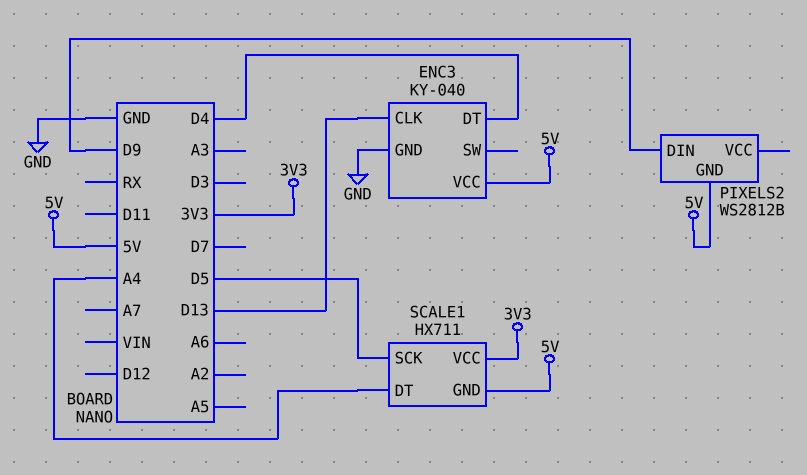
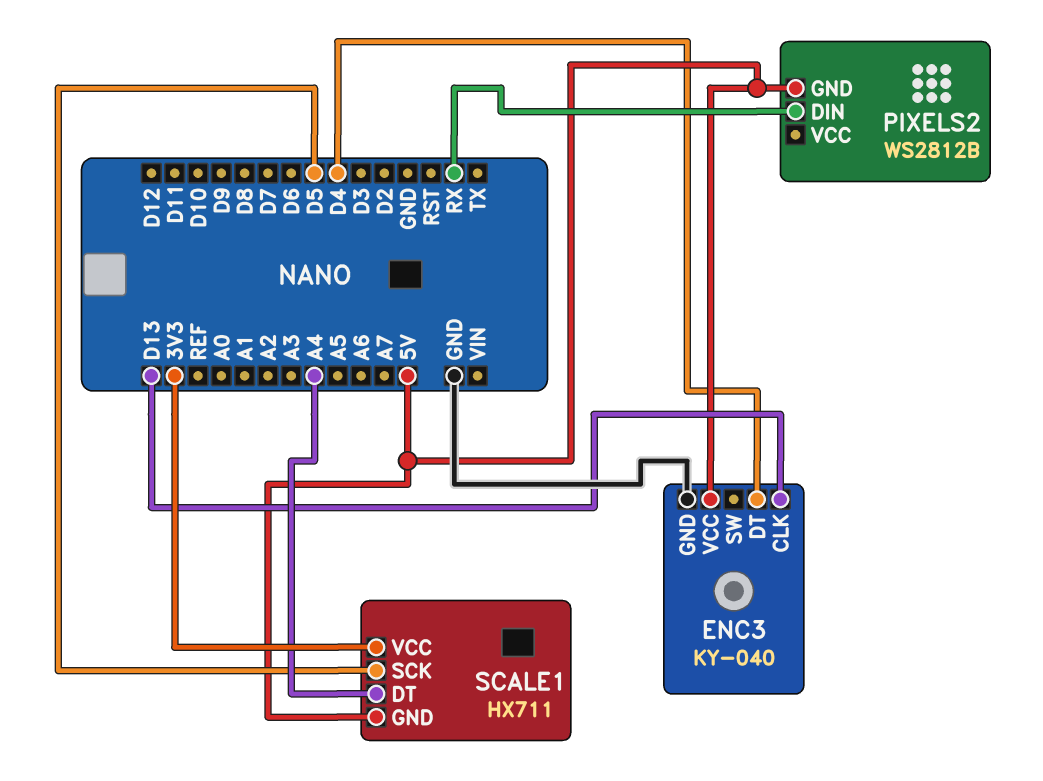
PIXELS2 pin DIN: D9 -> RX

